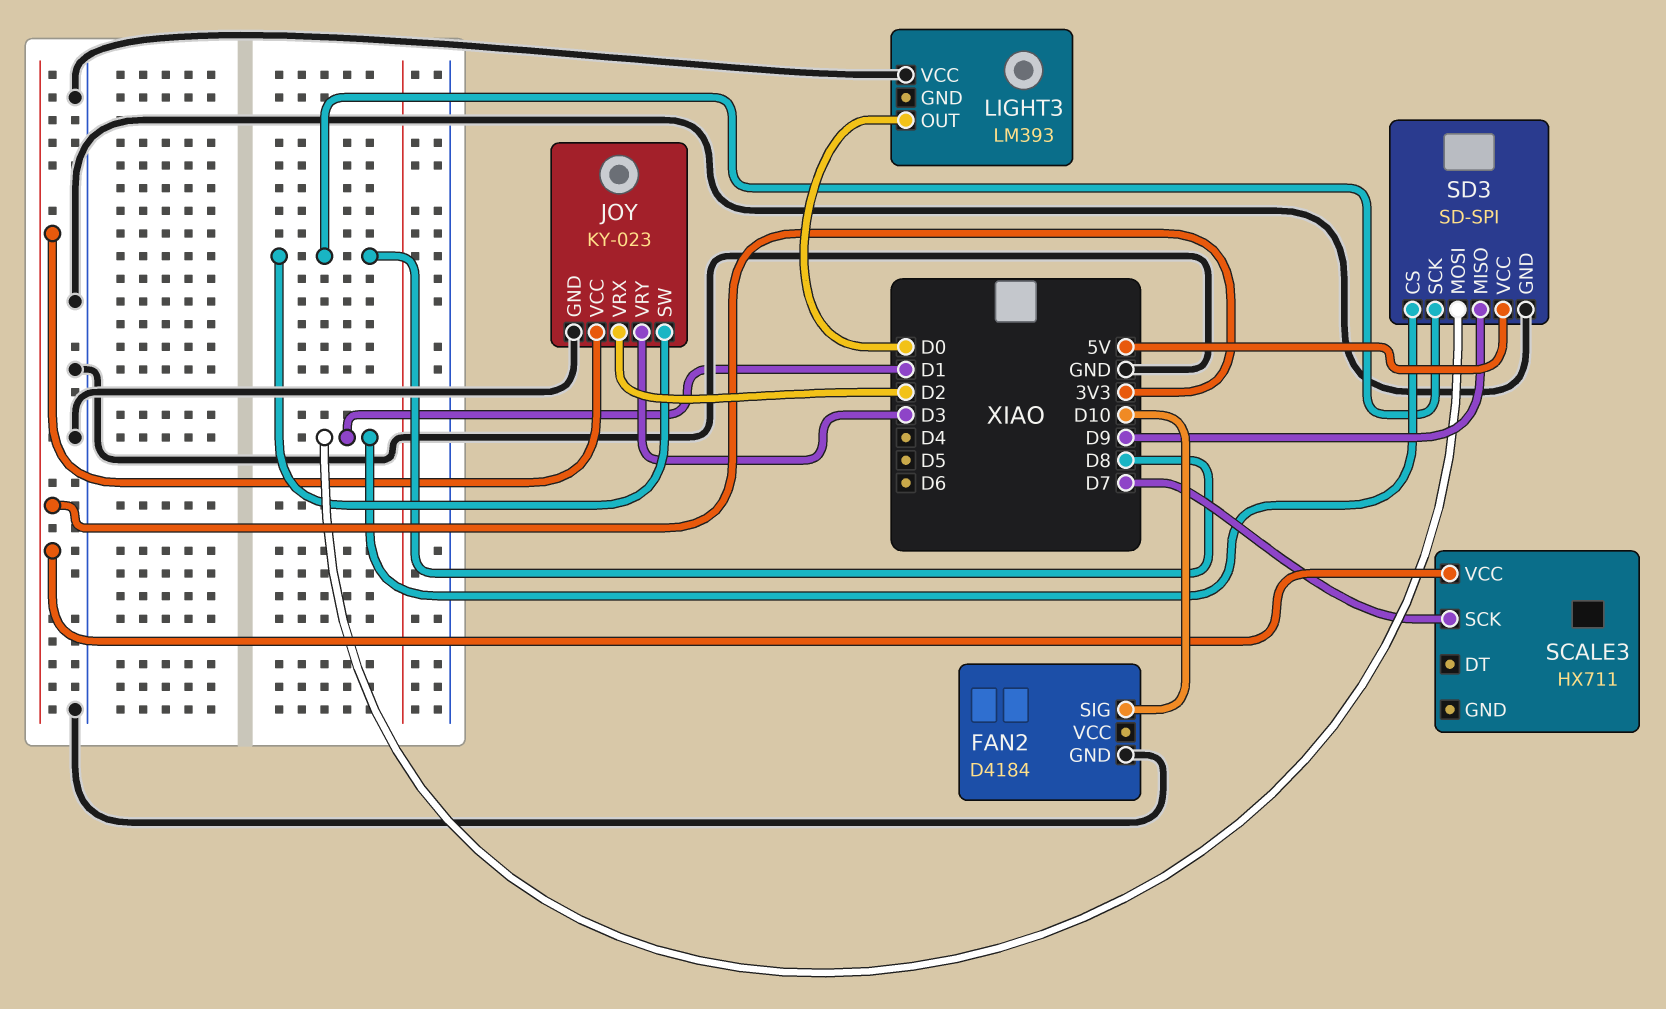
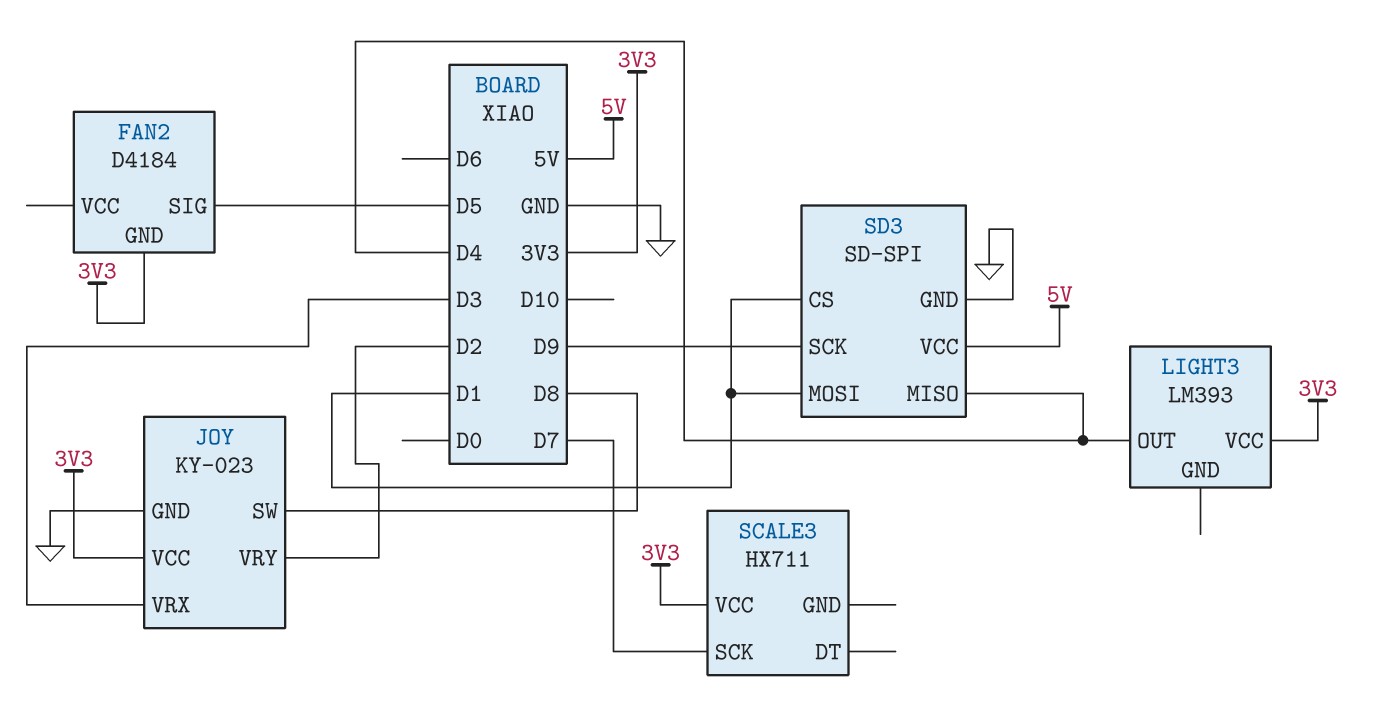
FAN2 pin GND: GND -> 3V3
FAN2 pin SIG: D10 -> D5
JOY pin VRX: D2 -> D3
JOY pin VRY: D3 -> D2
LIGHT3 pin OUT: D0 -> D4
LIGHT3 pin VCC: GND -> 3V3
SD3 pin MISO: D9 -> D4
SD3 pin SCK: D8 -> D9

